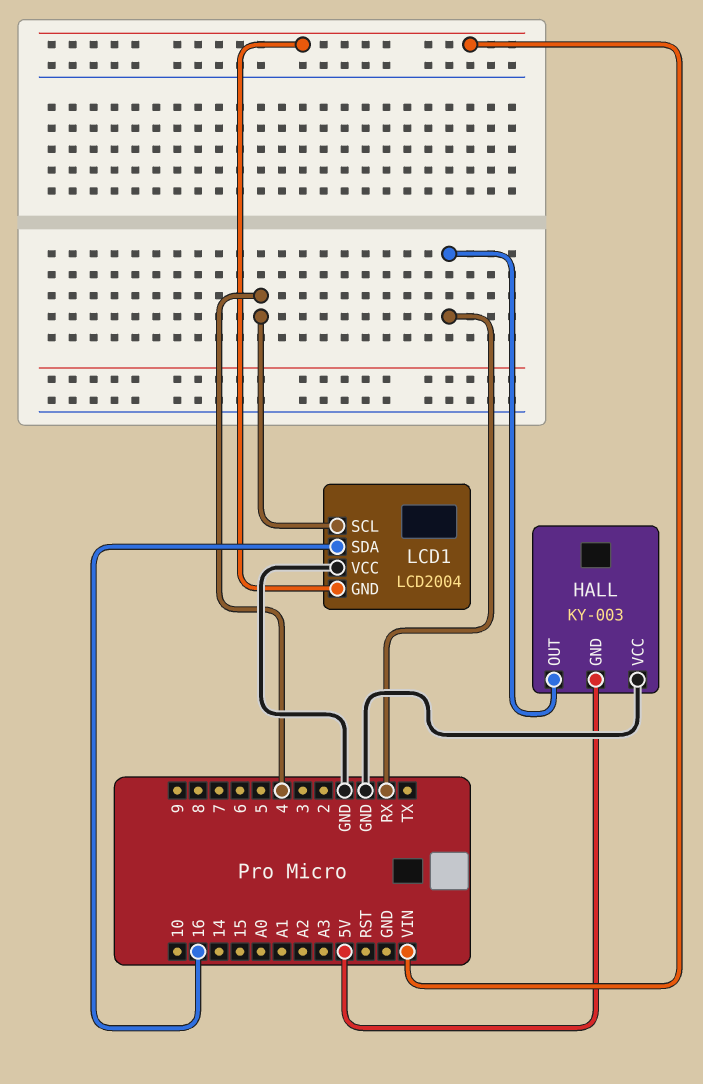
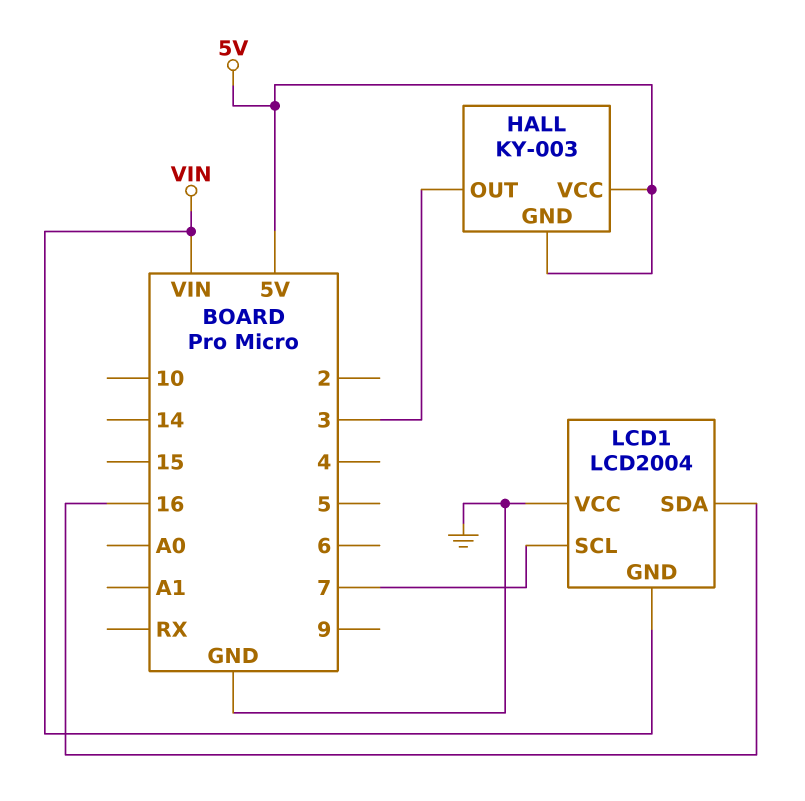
HALL pin OUT: RX -> 3
HALL pin VCC: GND -> 5V
LCD1 pin SCL: 4 -> 7

